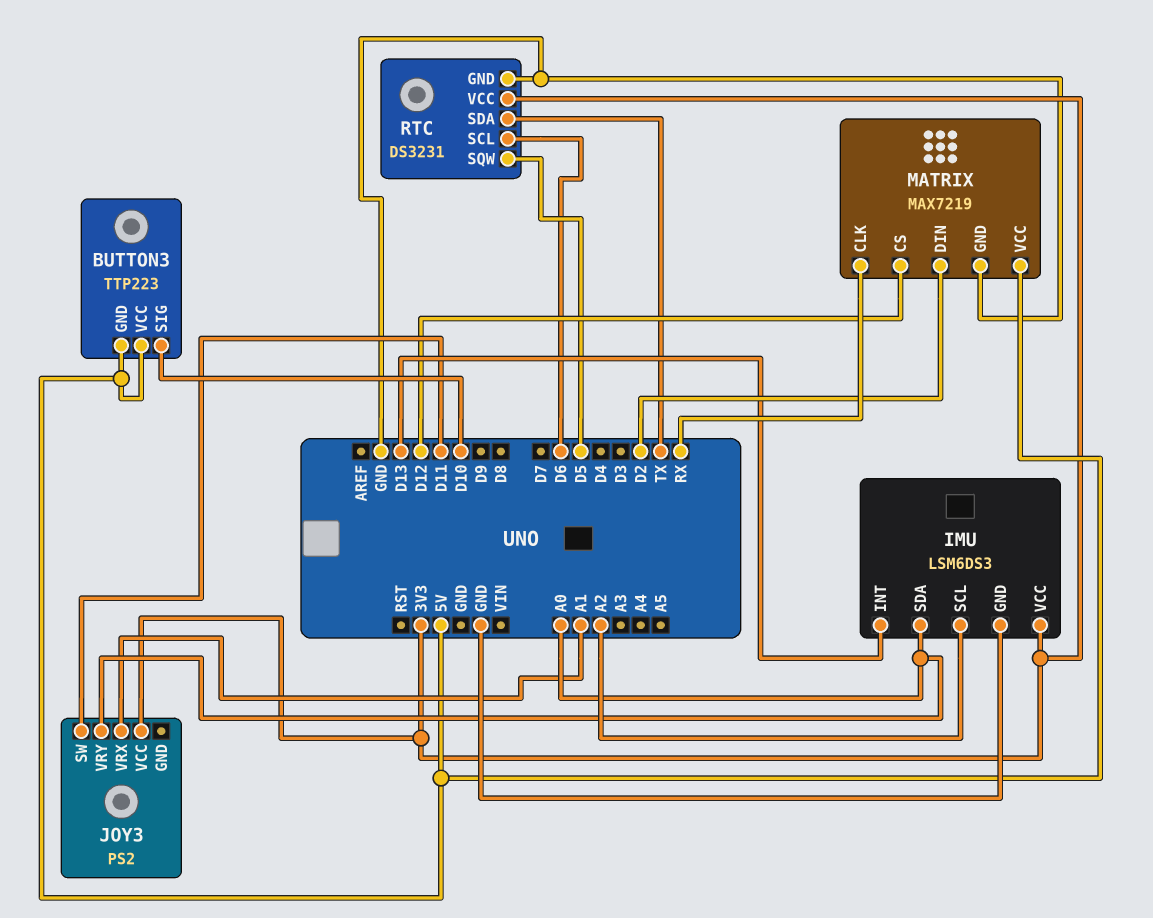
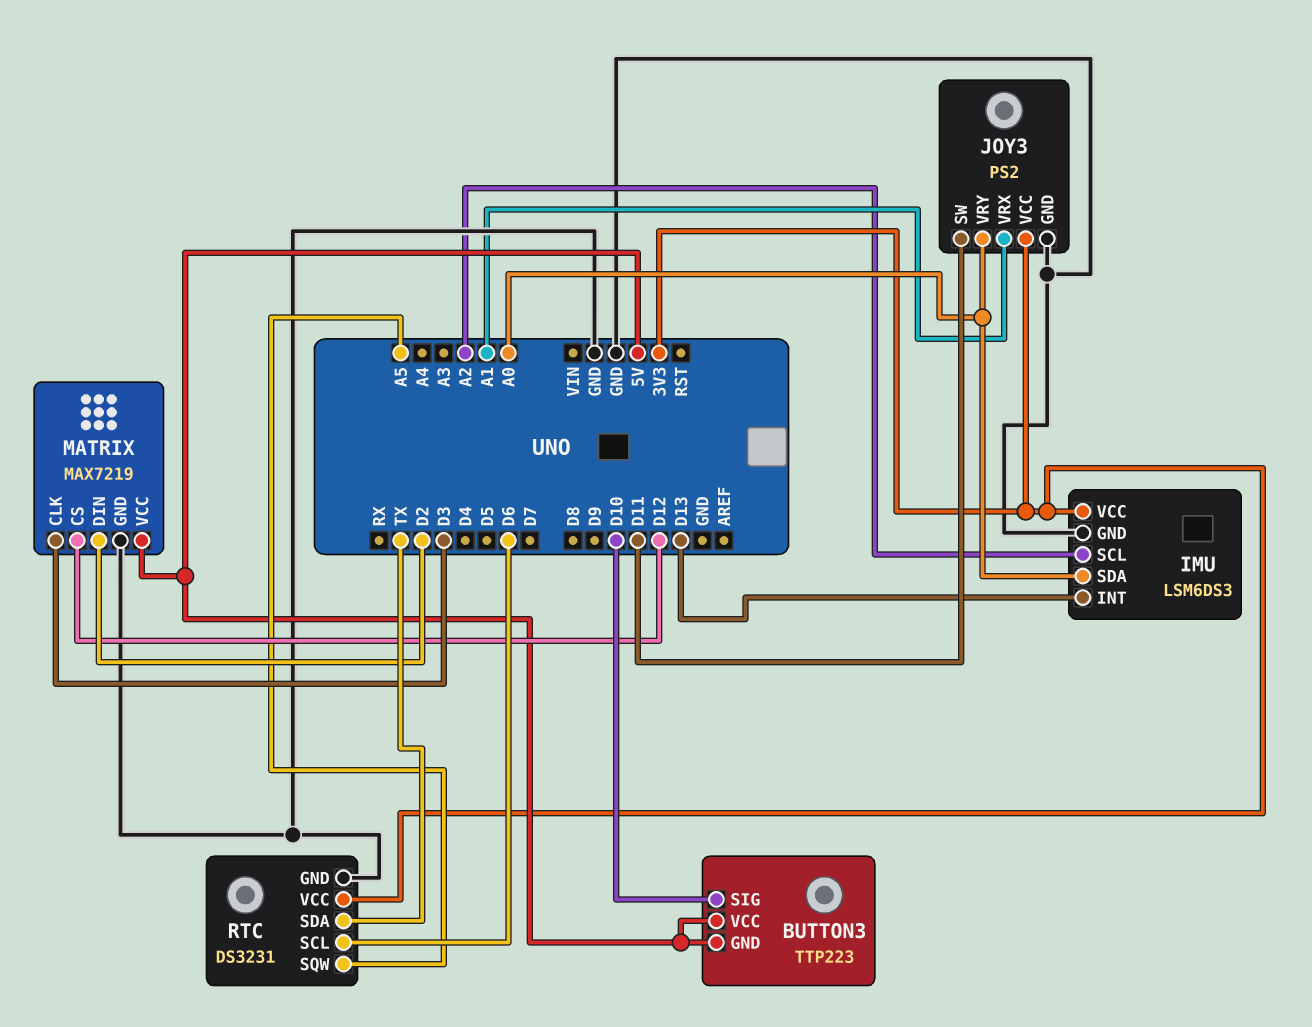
JOY3 pin GND: none -> GND
MATRIX pin CLK: RX -> D3
RTC pin SQW: D5 -> A5

